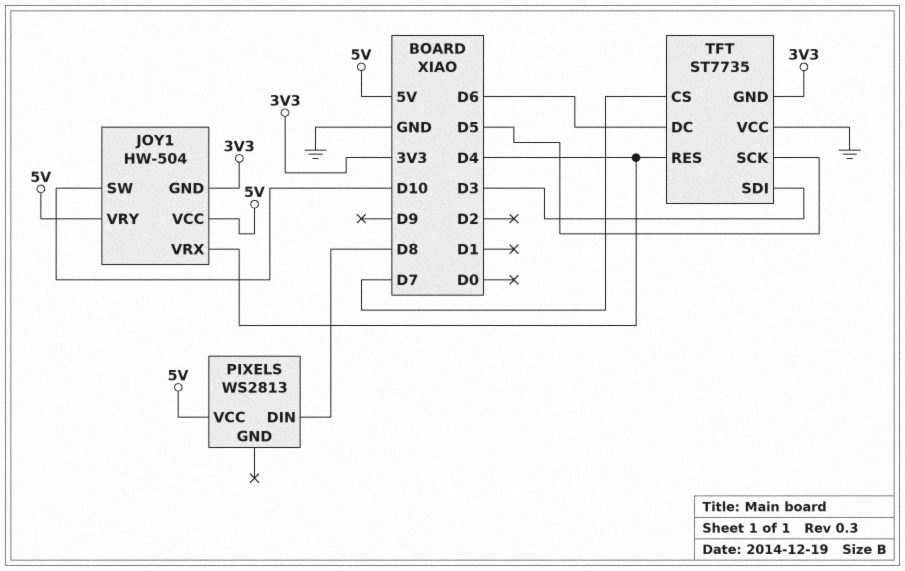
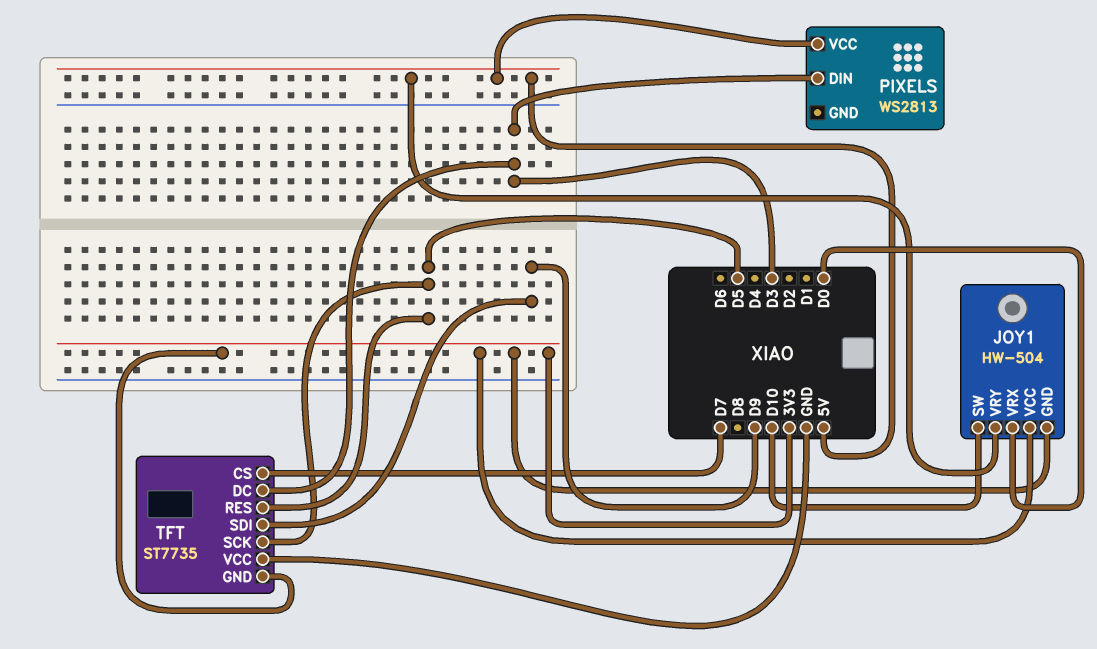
JOY1 pin VCC: 5V -> 3V3
JOY1 pin VRX: D4 -> D0
PIXELS pin DIN: D8 -> D3
TFT pin DC: D6 -> D3
TFT pin RES: D4 -> D5
TFT pin SDI: D3 -> D9

